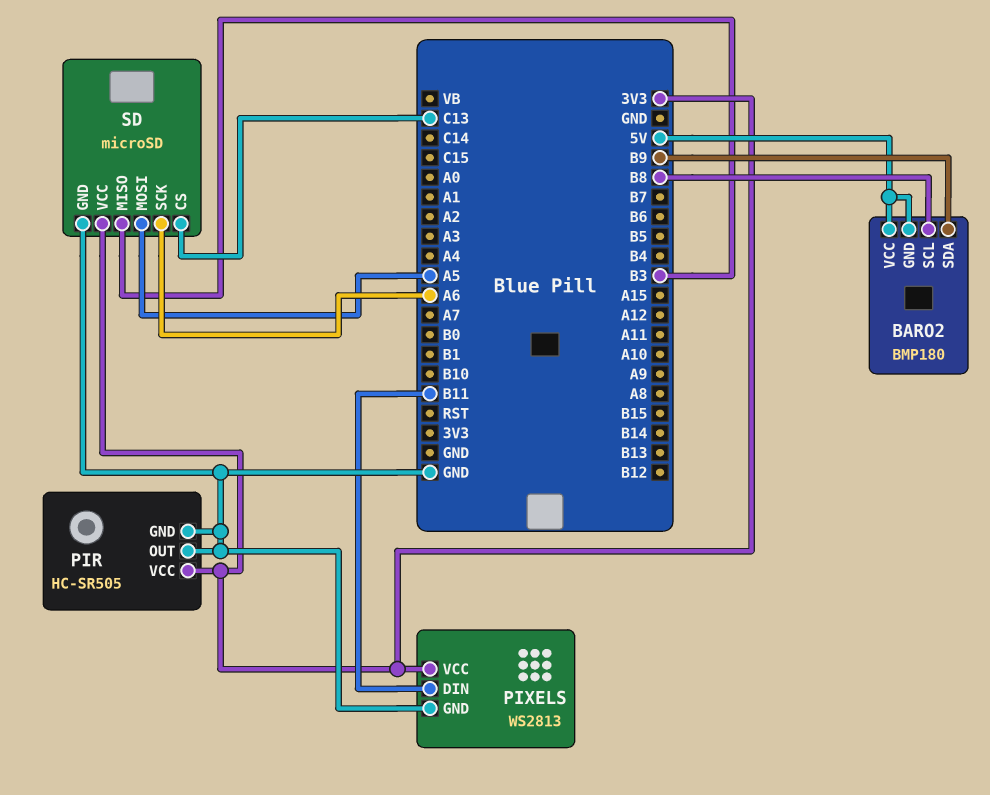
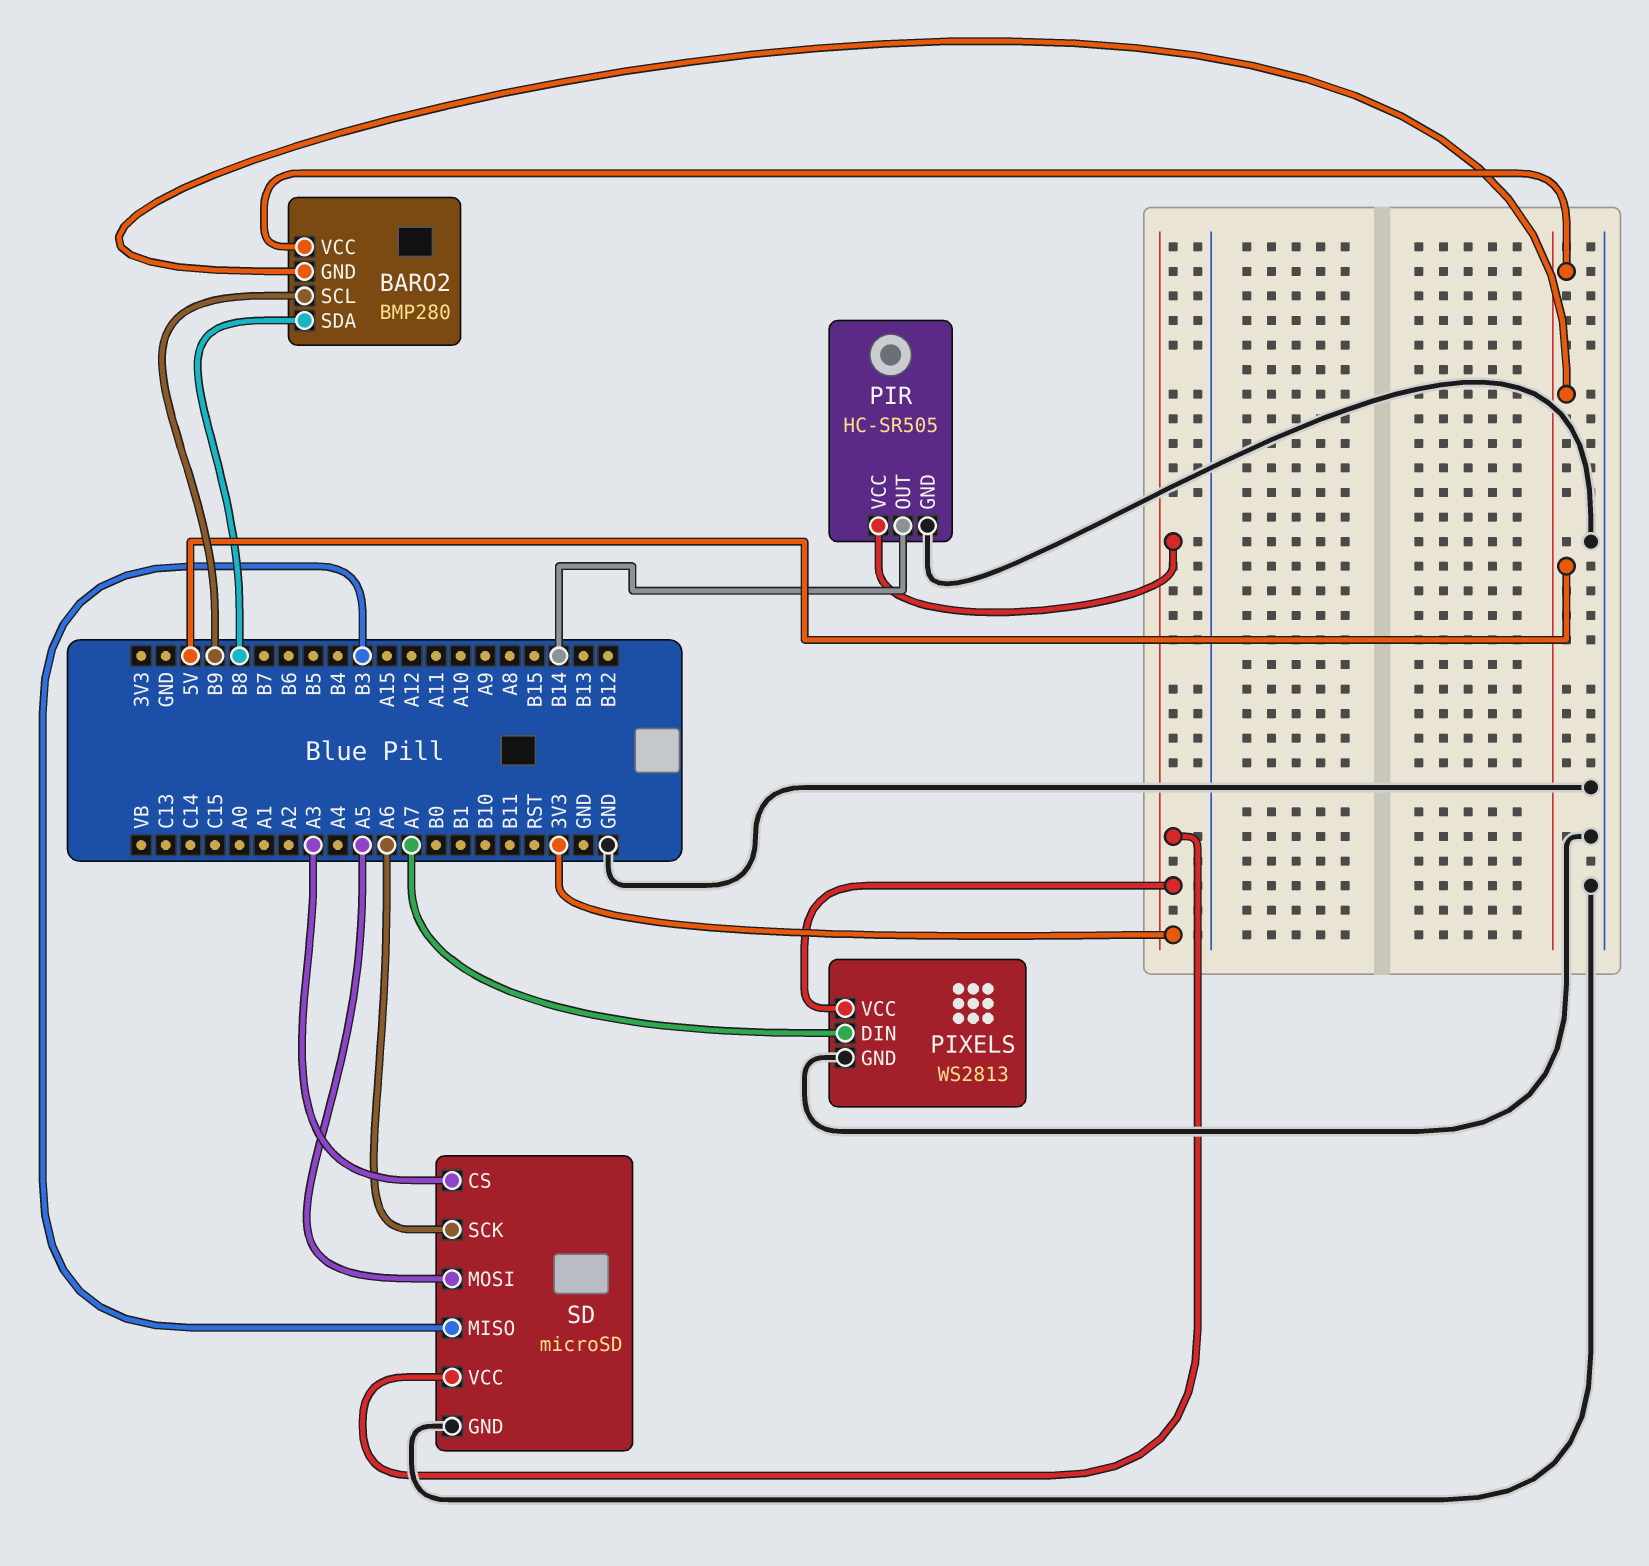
BARO2: BMP180 -> BMP280
BARO2 pin SCL: B8 -> B9
BARO2 pin SDA: B9 -> B8
PIR pin OUT: GND -> B14
PIXELS pin DIN: B11 -> A7
SD pin CS: C13 -> A3

